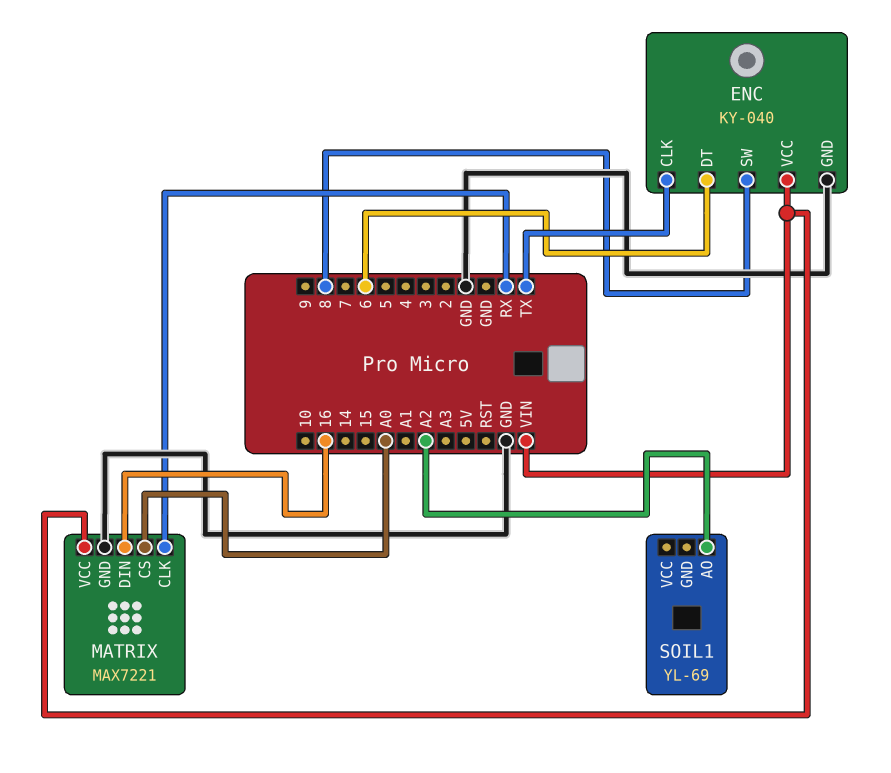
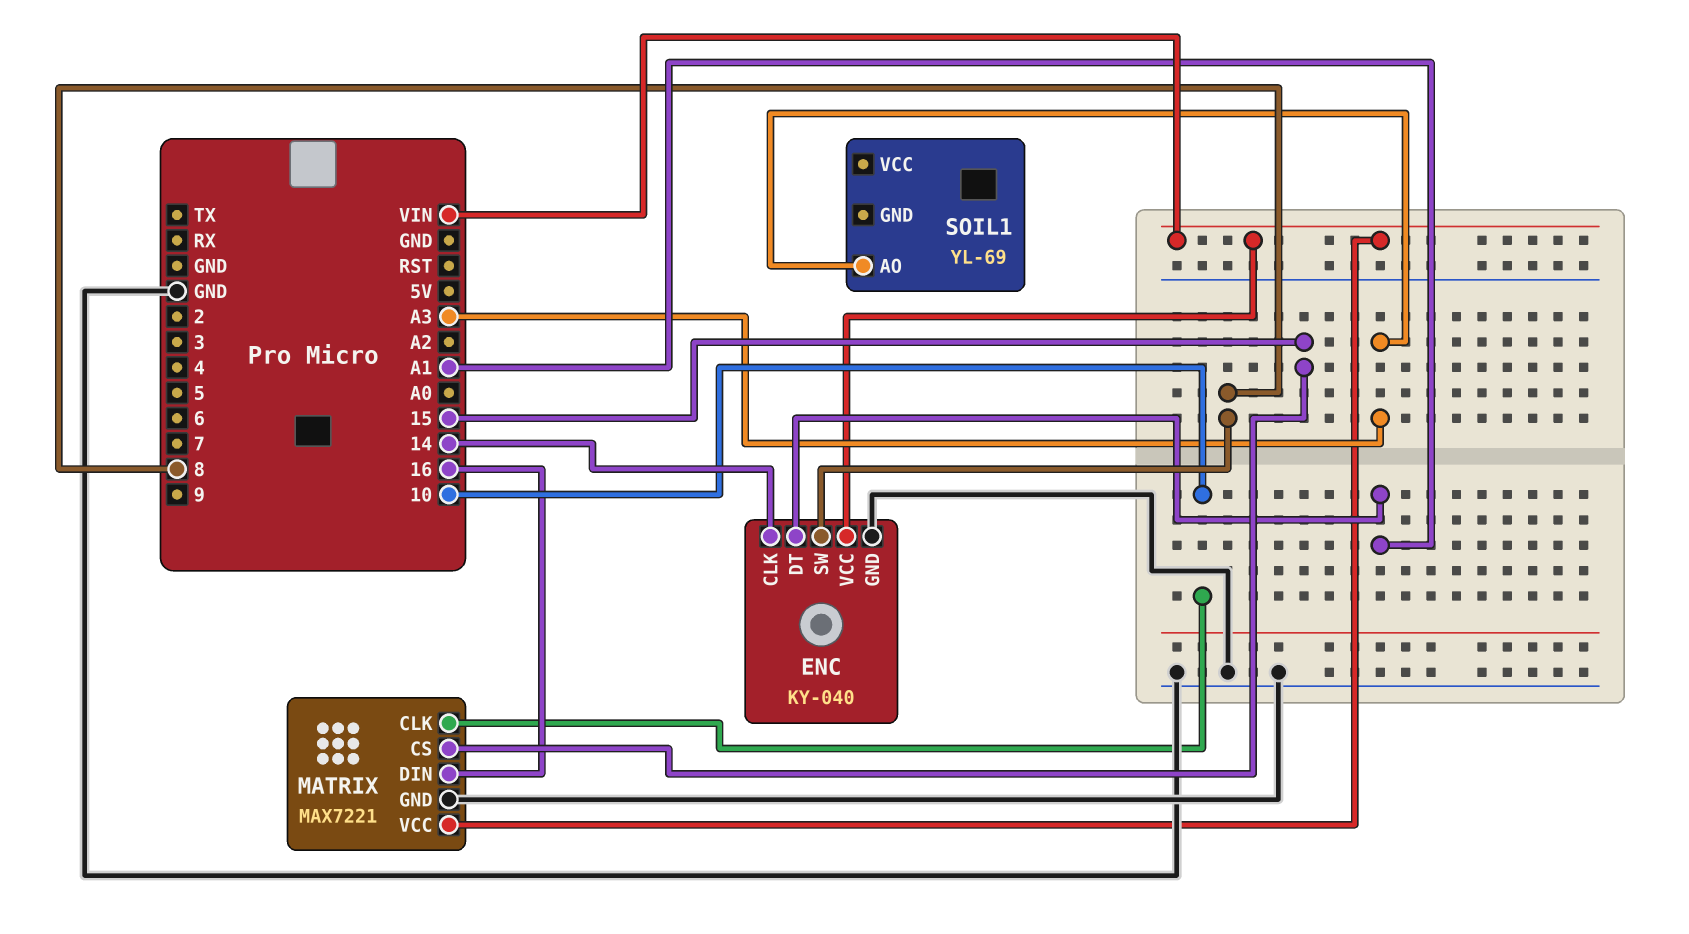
ENC pin CLK: TX -> 14
ENC pin DT: 6 -> A1
MATRIX pin CLK: RX -> 10
MATRIX pin CS: A0 -> 15
SOIL1 pin AO: A2 -> A3

